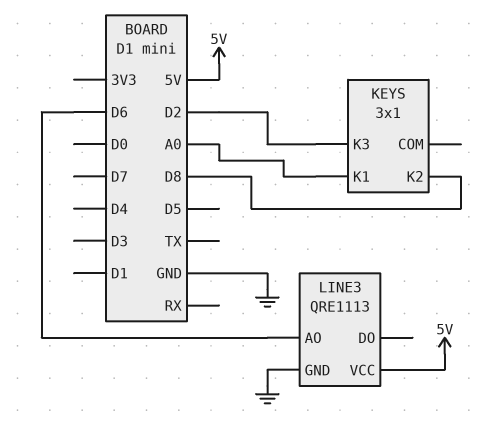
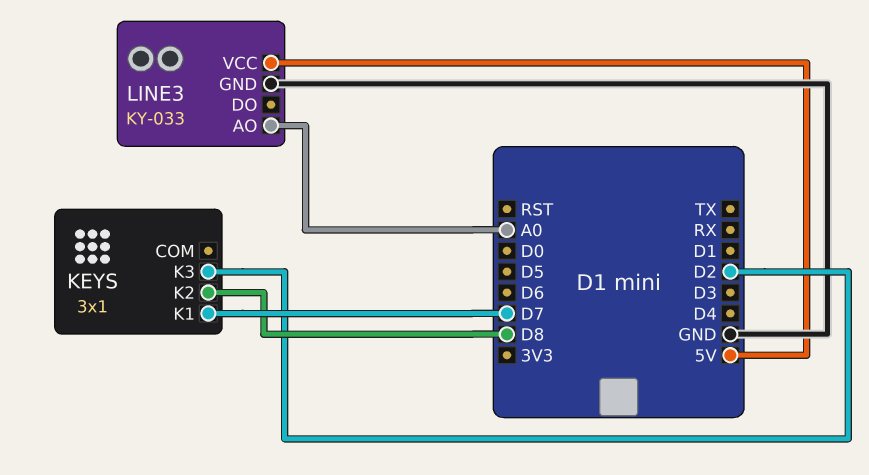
KEYS pin K1: A0 -> D7
LINE3: QRE1113 -> KY-033
LINE3 pin AO: D6 -> A0

